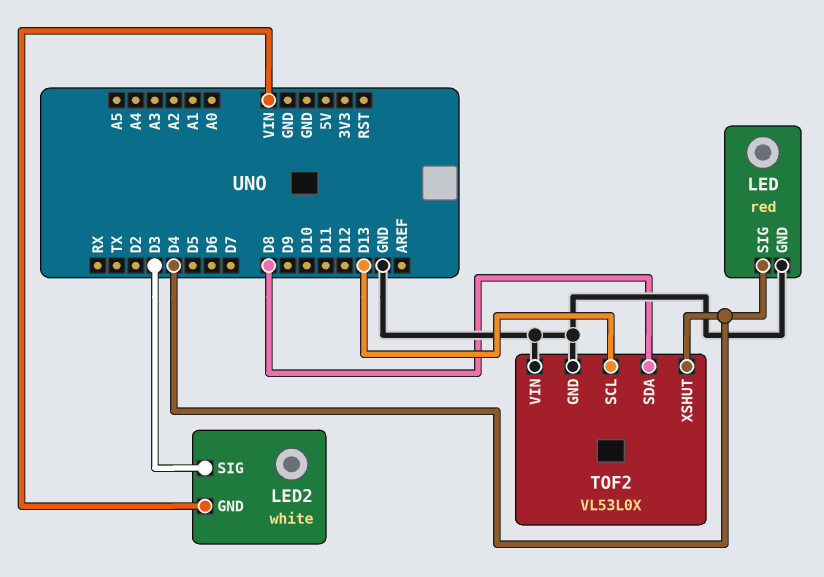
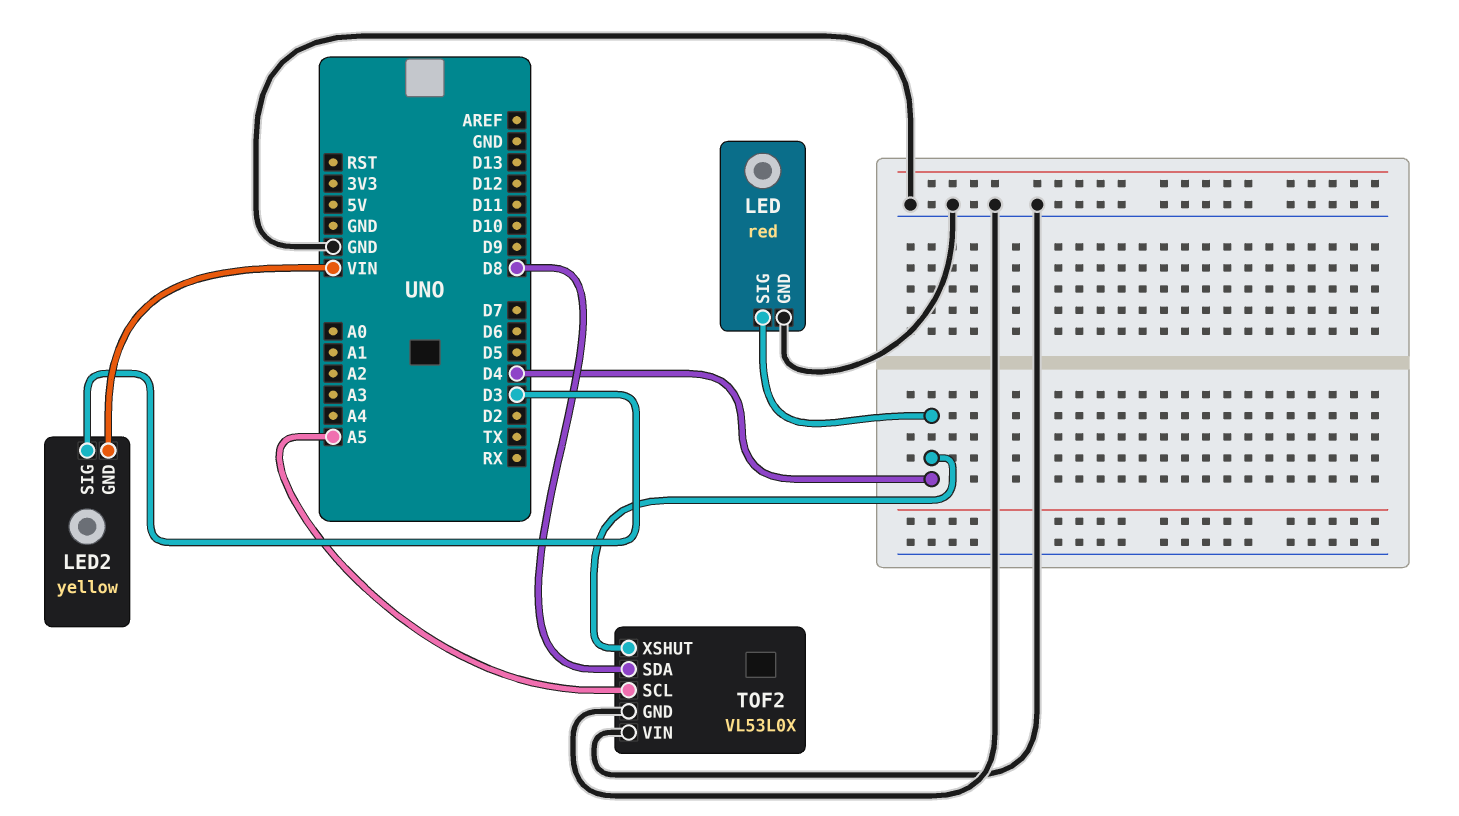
LED2: white -> yellow
TOF2 pin SCL: D13 -> A5

